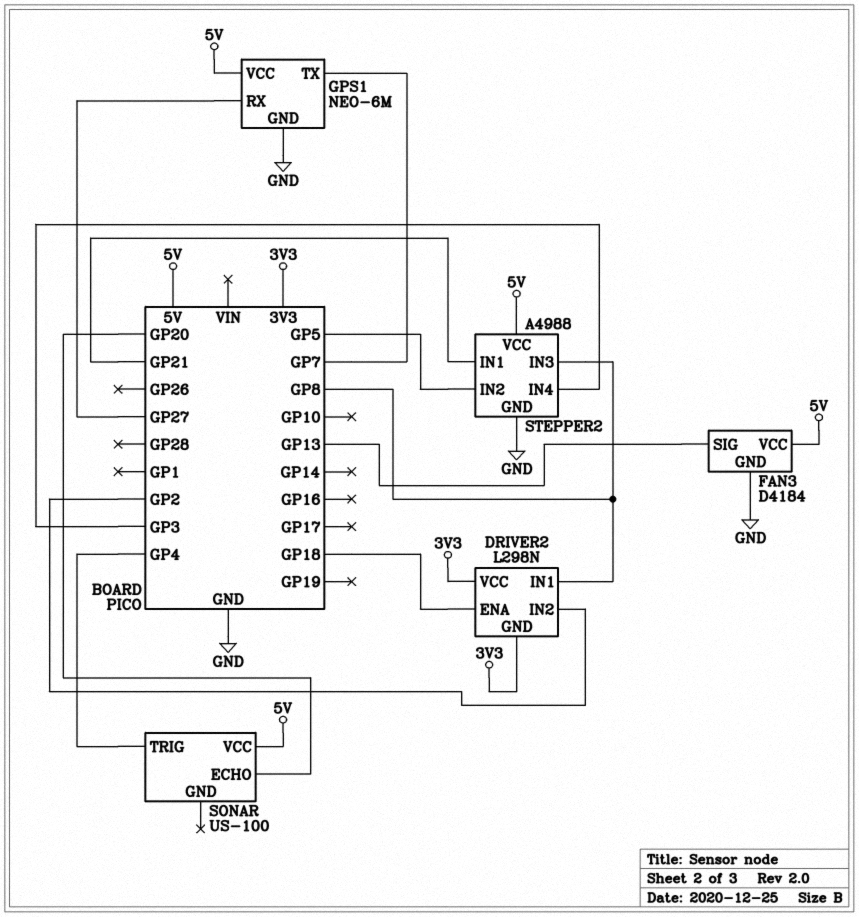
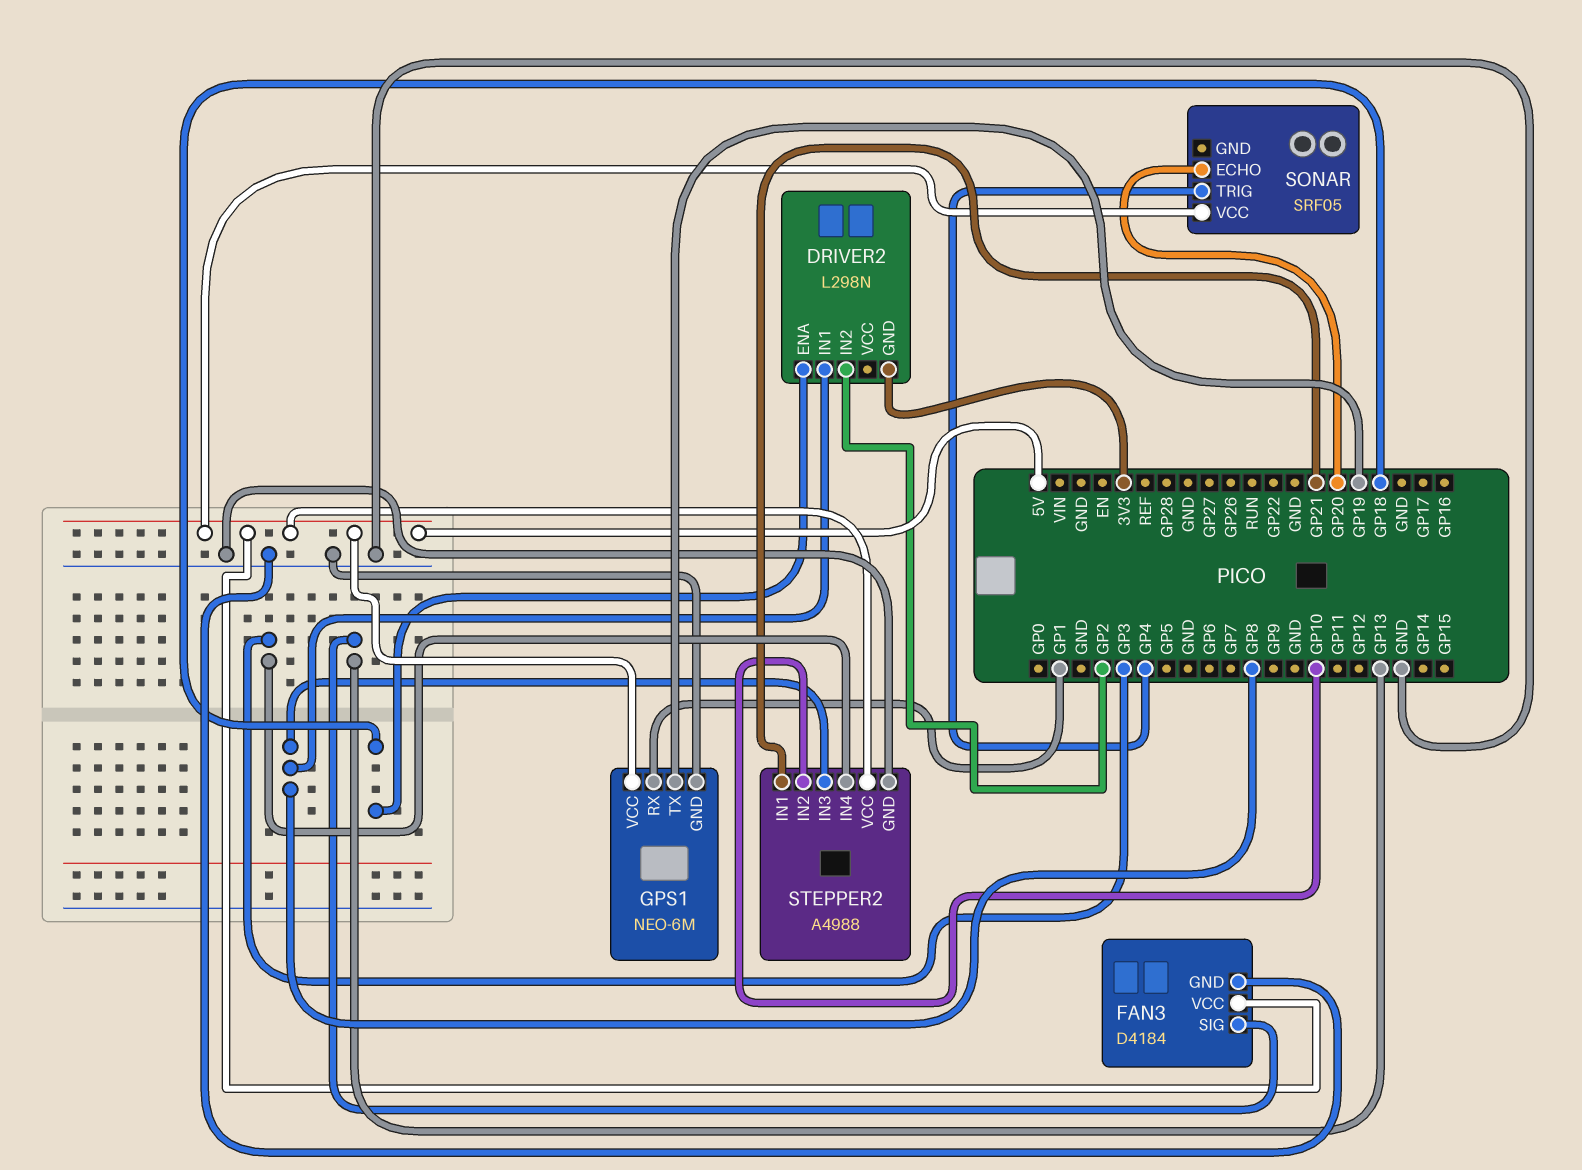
DRIVER2 pin VCC: 3V3 -> none
GPS1 pin RX: GP27 -> GP1
GPS1 pin TX: GP7 -> GP19
SONAR: US-100 -> SRF05
STEPPER2 pin IN2: GP5 -> GP10

